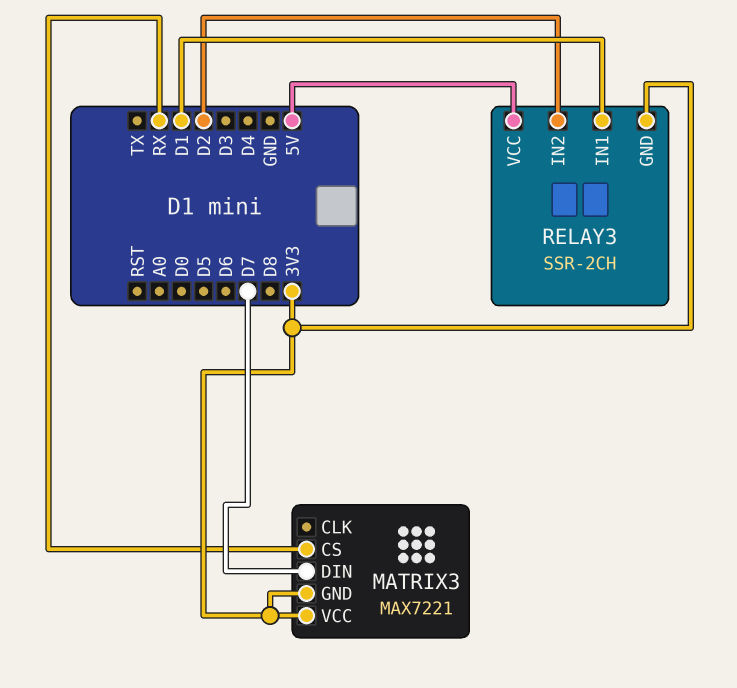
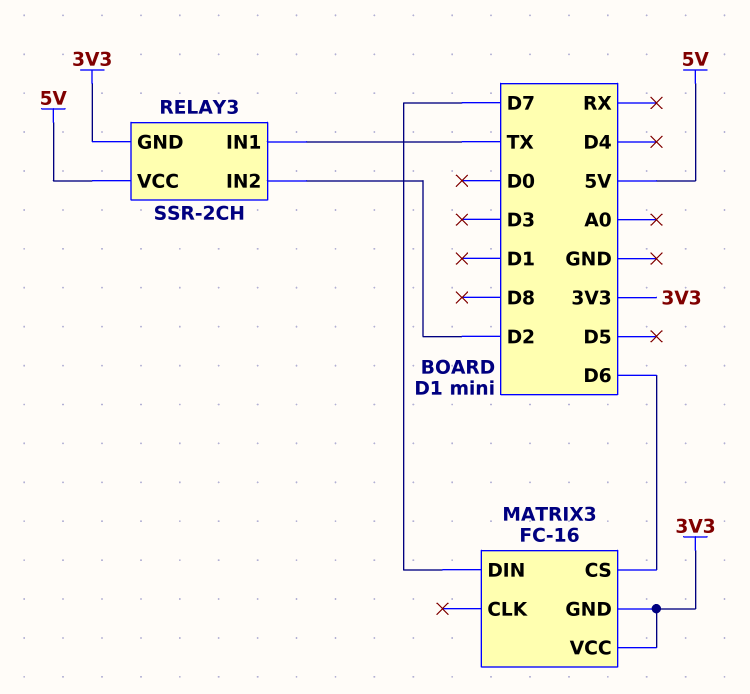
MATRIX3: MAX7221 -> FC-16
MATRIX3 pin CS: RX -> D6
RELAY3 pin IN1: D1 -> TX

